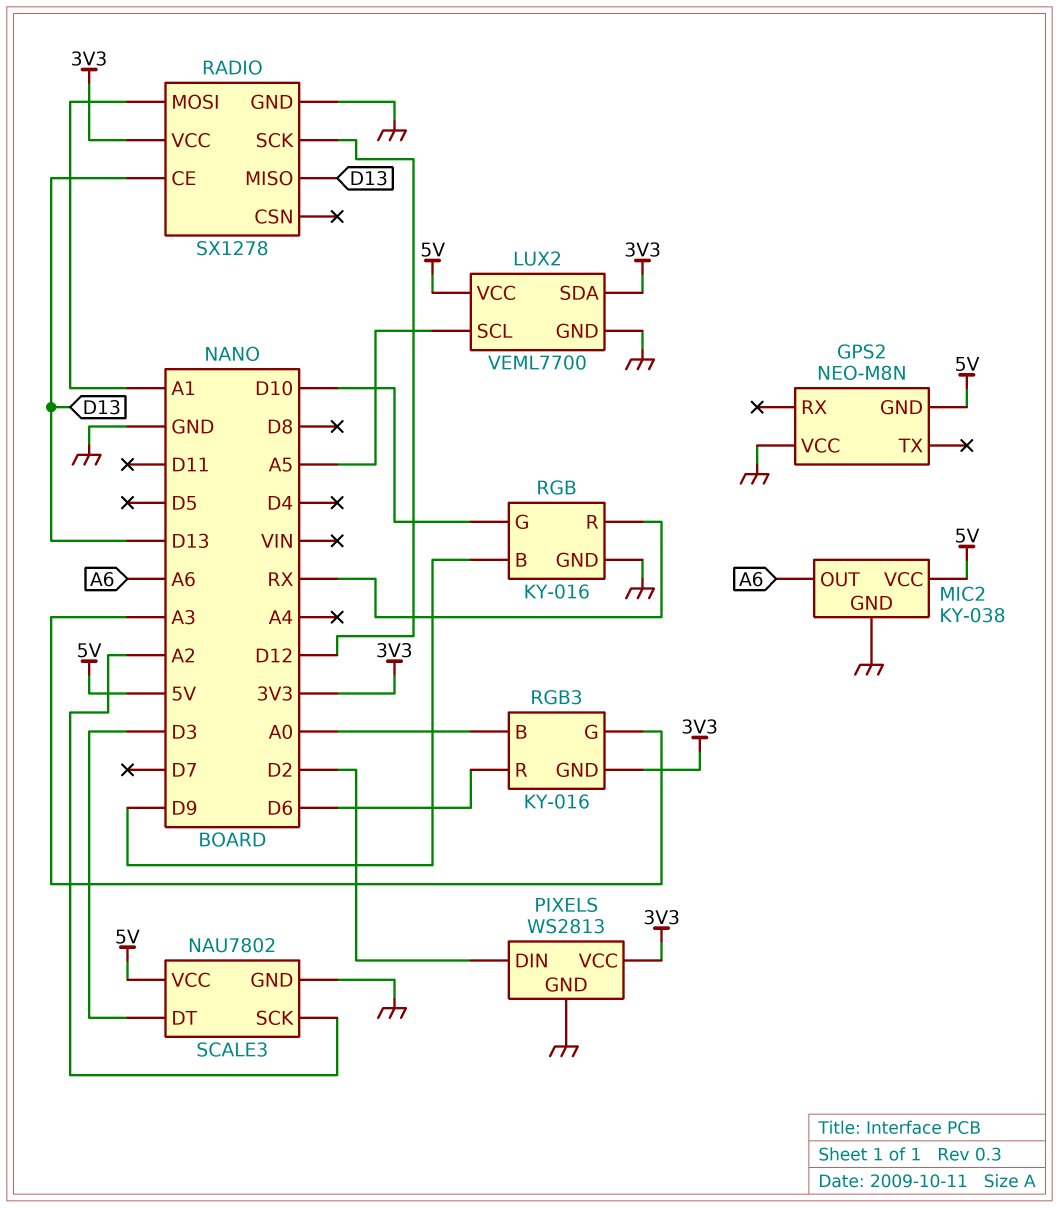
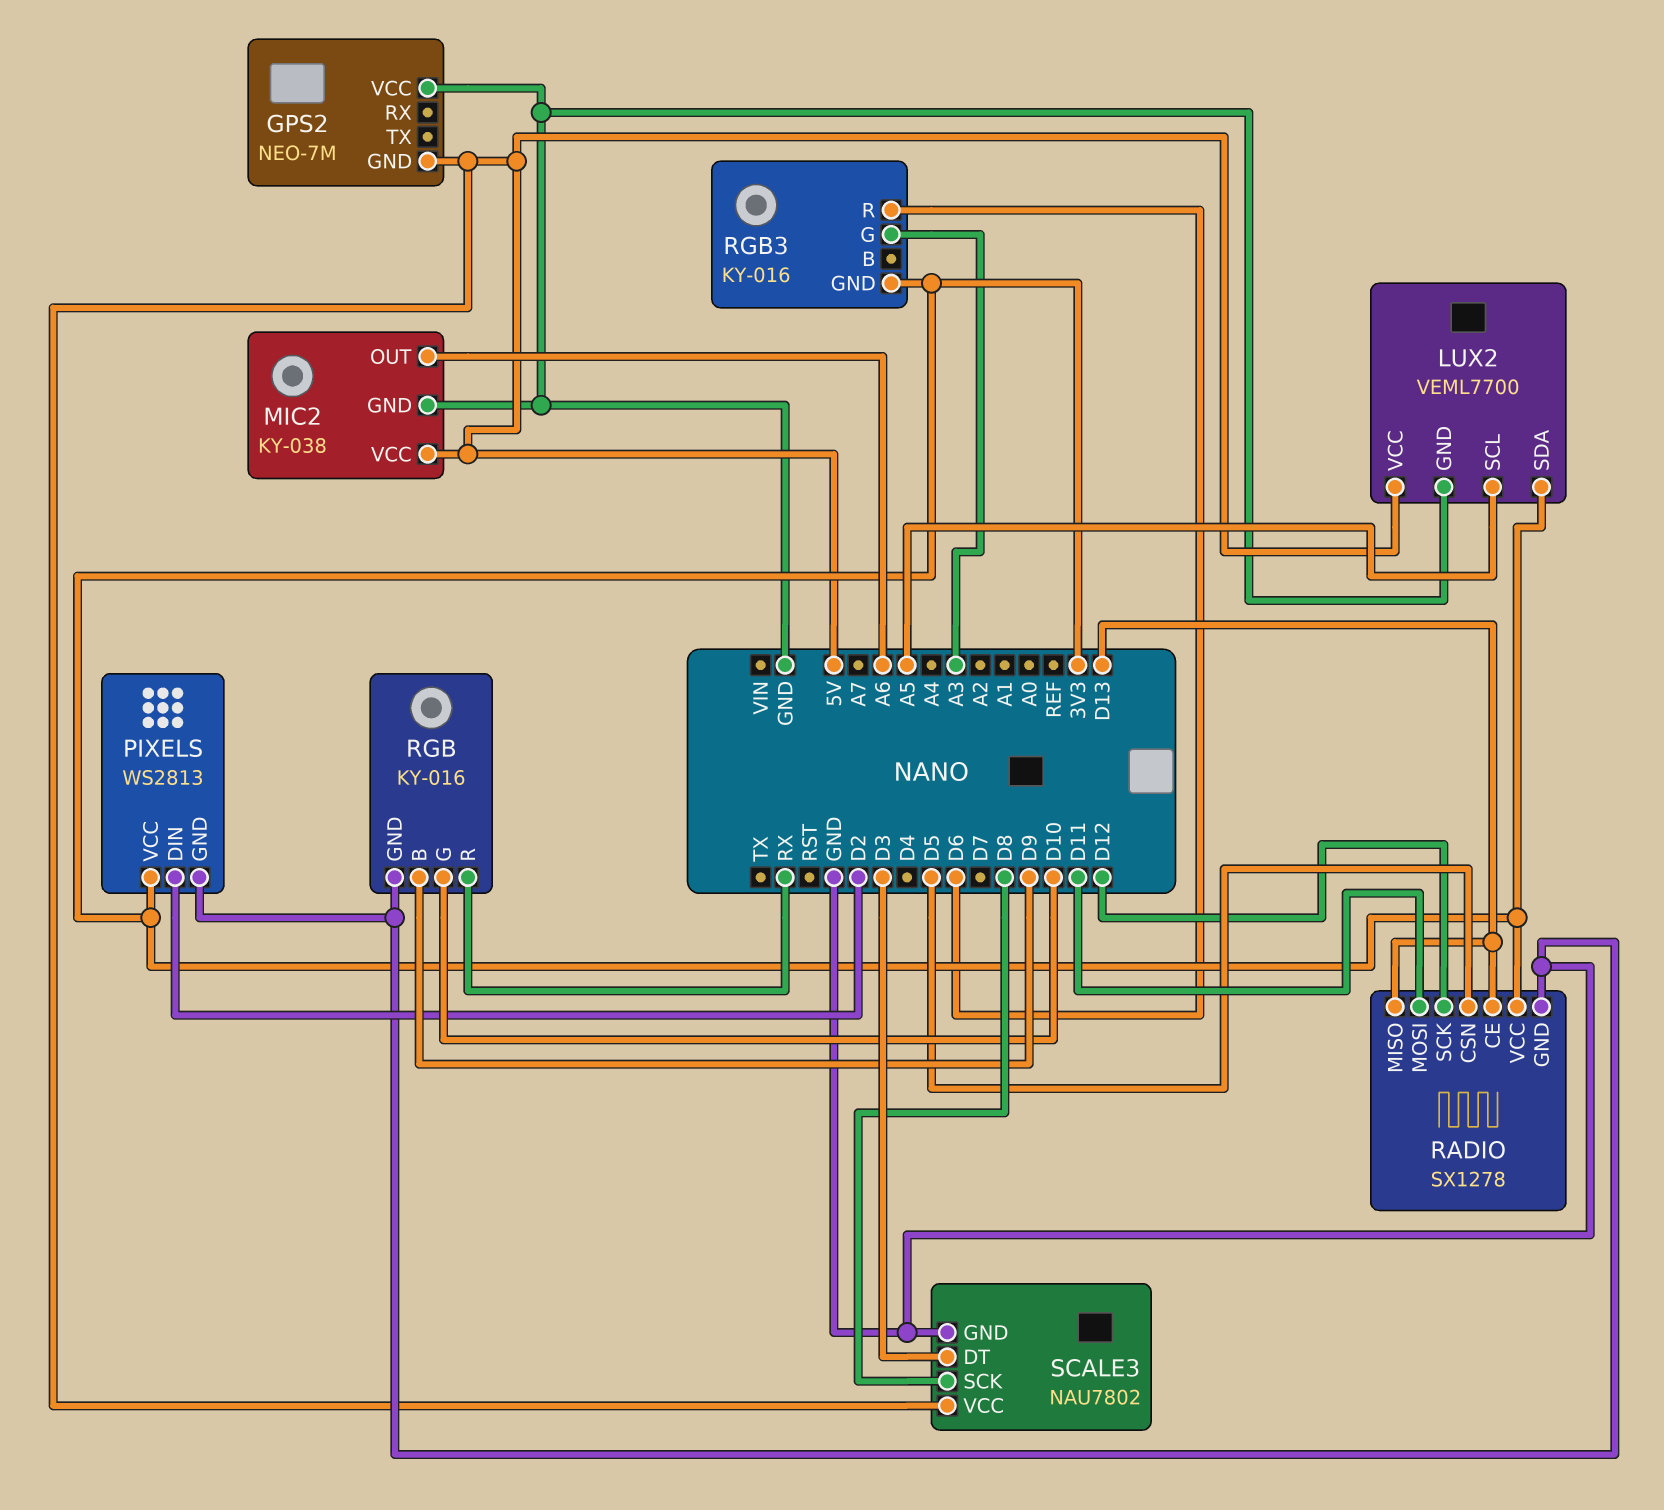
GPS2: NEO-M8N -> NEO-7M
RADIO pin CSN: none -> D5
RADIO pin MOSI: A1 -> D11
RGB3 pin B: A0 -> none
SCALE3 pin SCK: A2 -> D8

